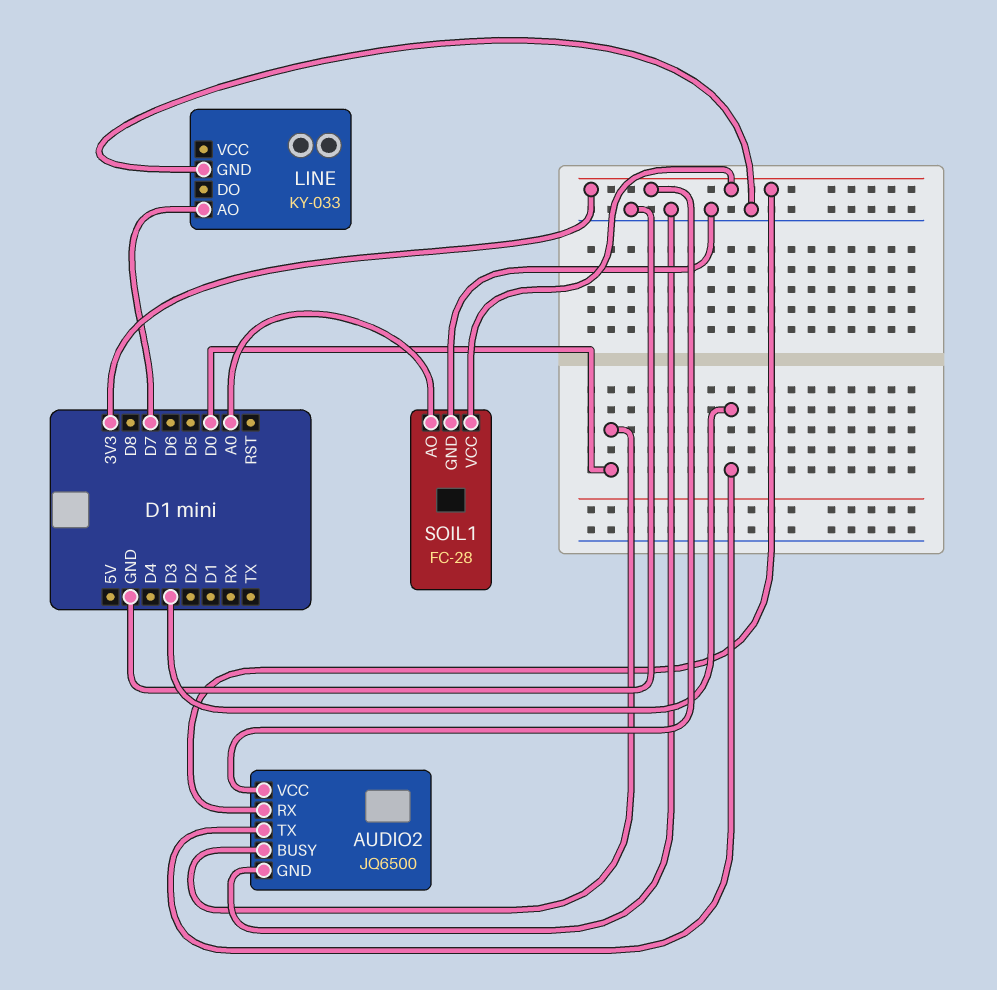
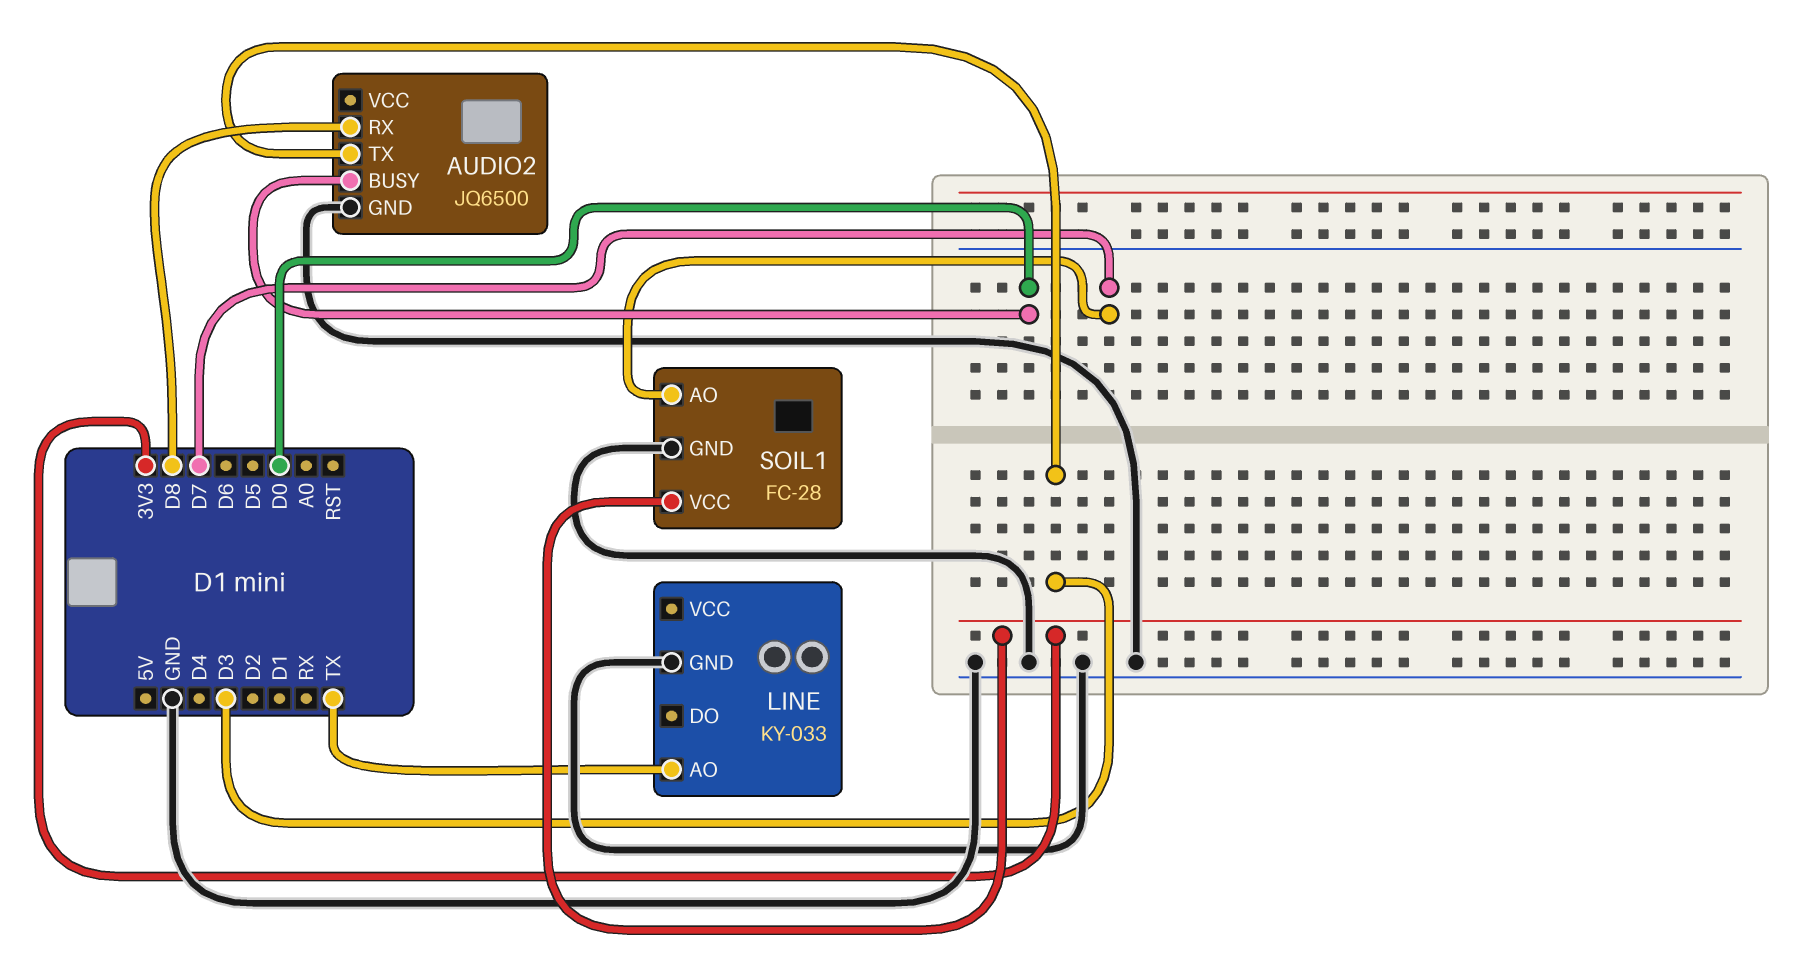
AUDIO2 pin RX: 3V3 -> D8
AUDIO2 pin VCC: 3V3 -> none
LINE pin AO: D7 -> TX
SOIL1 pin AO: A0 -> D7

